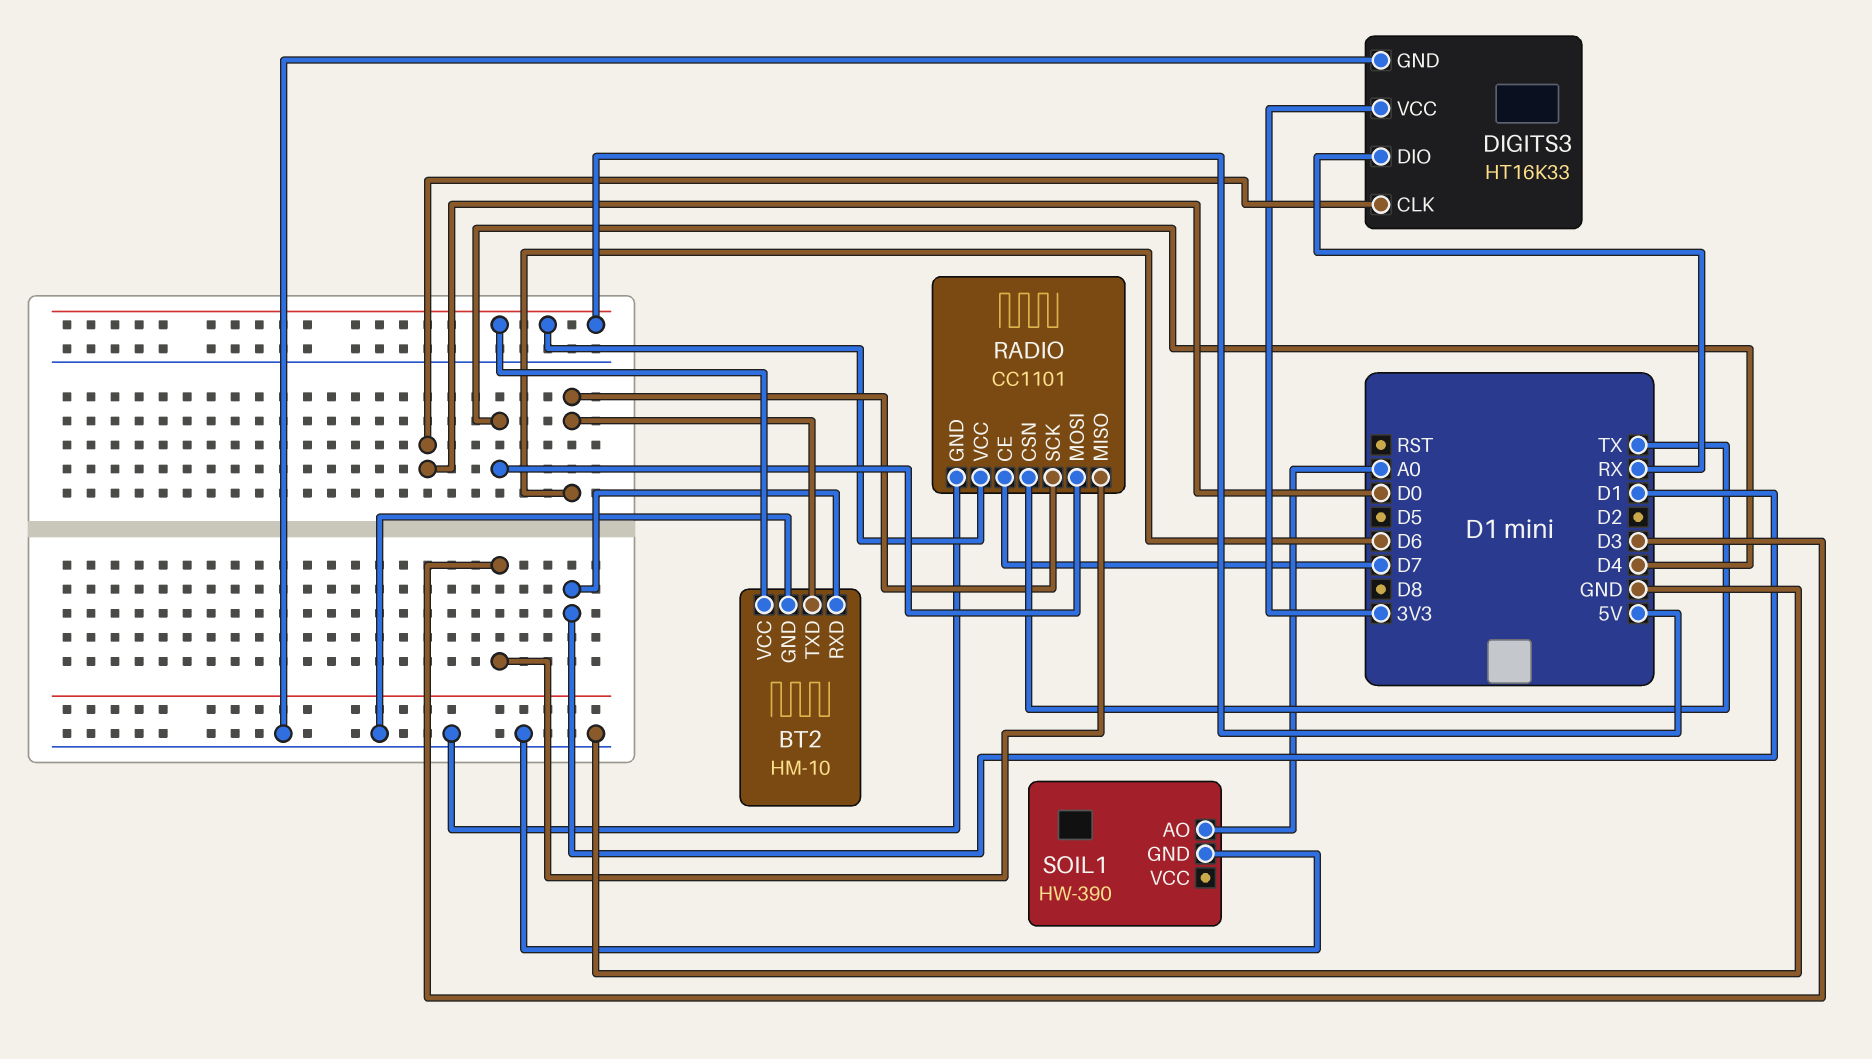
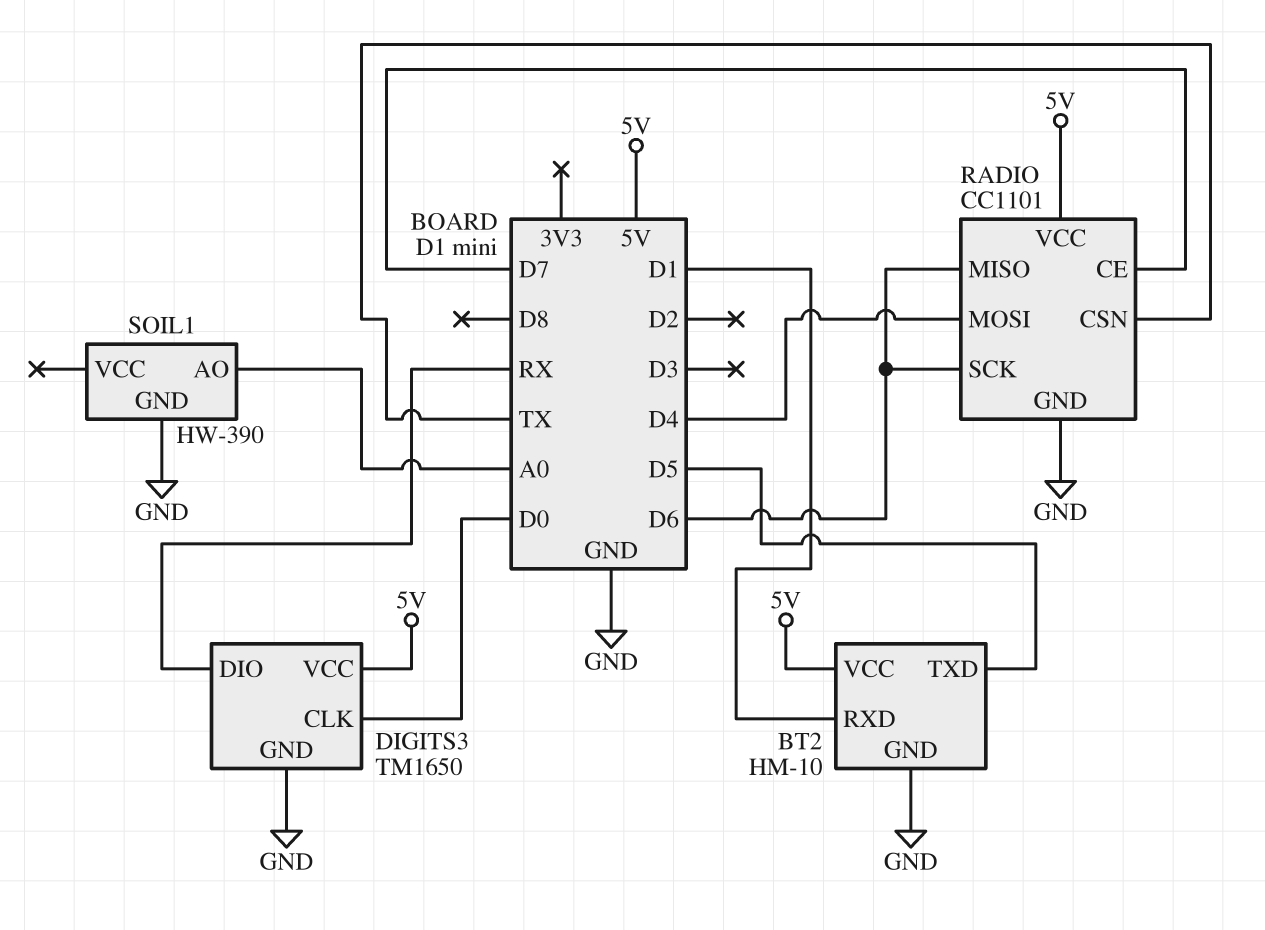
BT2 pin TXD: D6 -> D5
DIGITS3: HT16K33 -> TM1650
DIGITS3 pin VCC: 3V3 -> 5V
RADIO pin MISO: D3 -> D6

